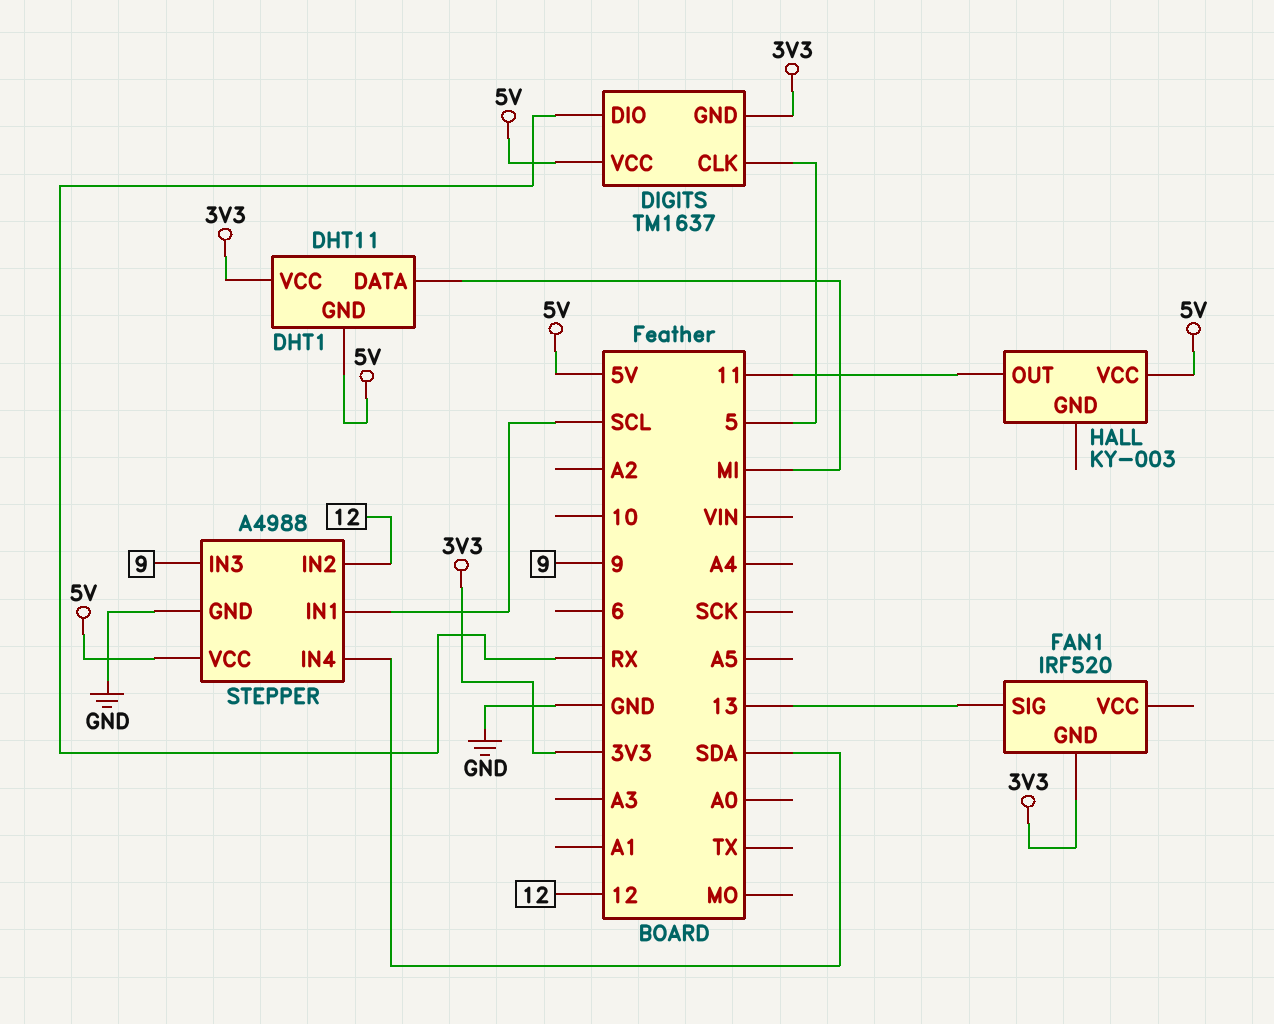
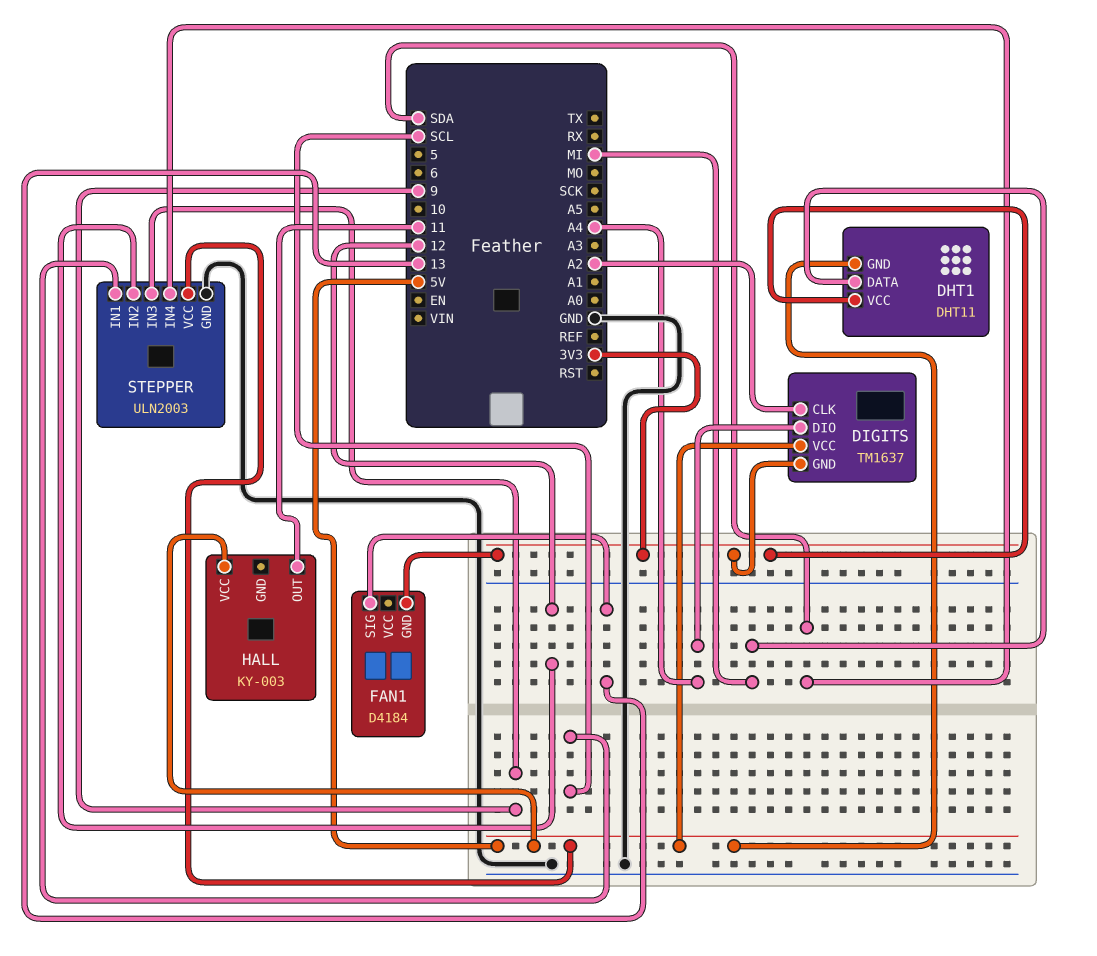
DIGITS pin CLK: 5 -> A2
DIGITS pin DIO: RX -> A4
FAN1: IRF520 -> D4184
STEPPER: A4988 -> ULN2003

